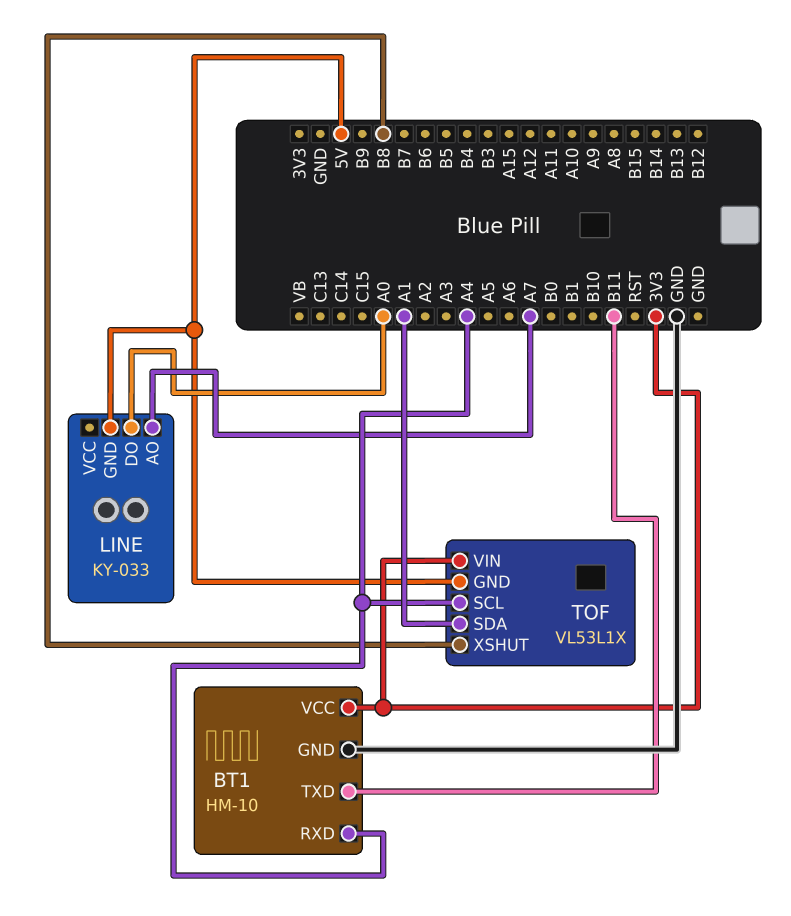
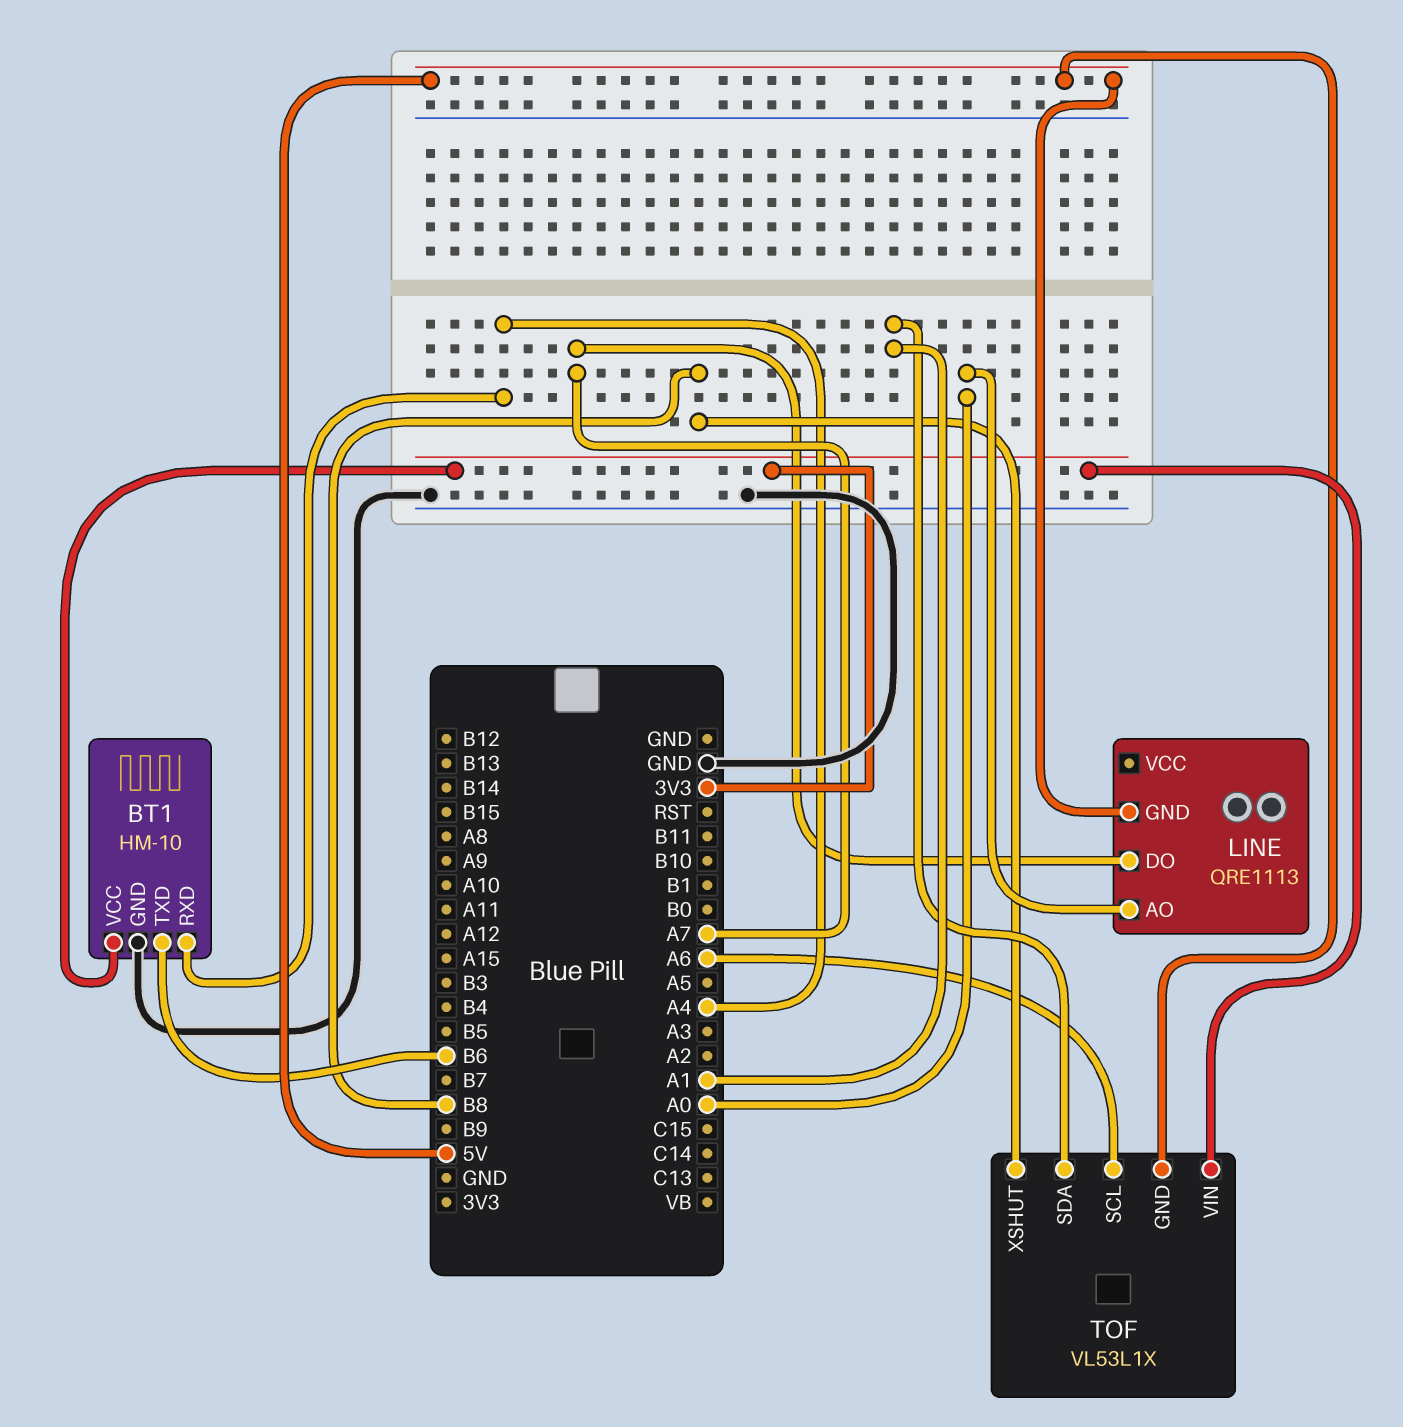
BT1 pin TXD: B11 -> B6
LINE: KY-033 -> QRE1113
LINE pin AO: A7 -> A0
LINE pin DO: A0 -> A7
TOF pin SCL: A4 -> A6

